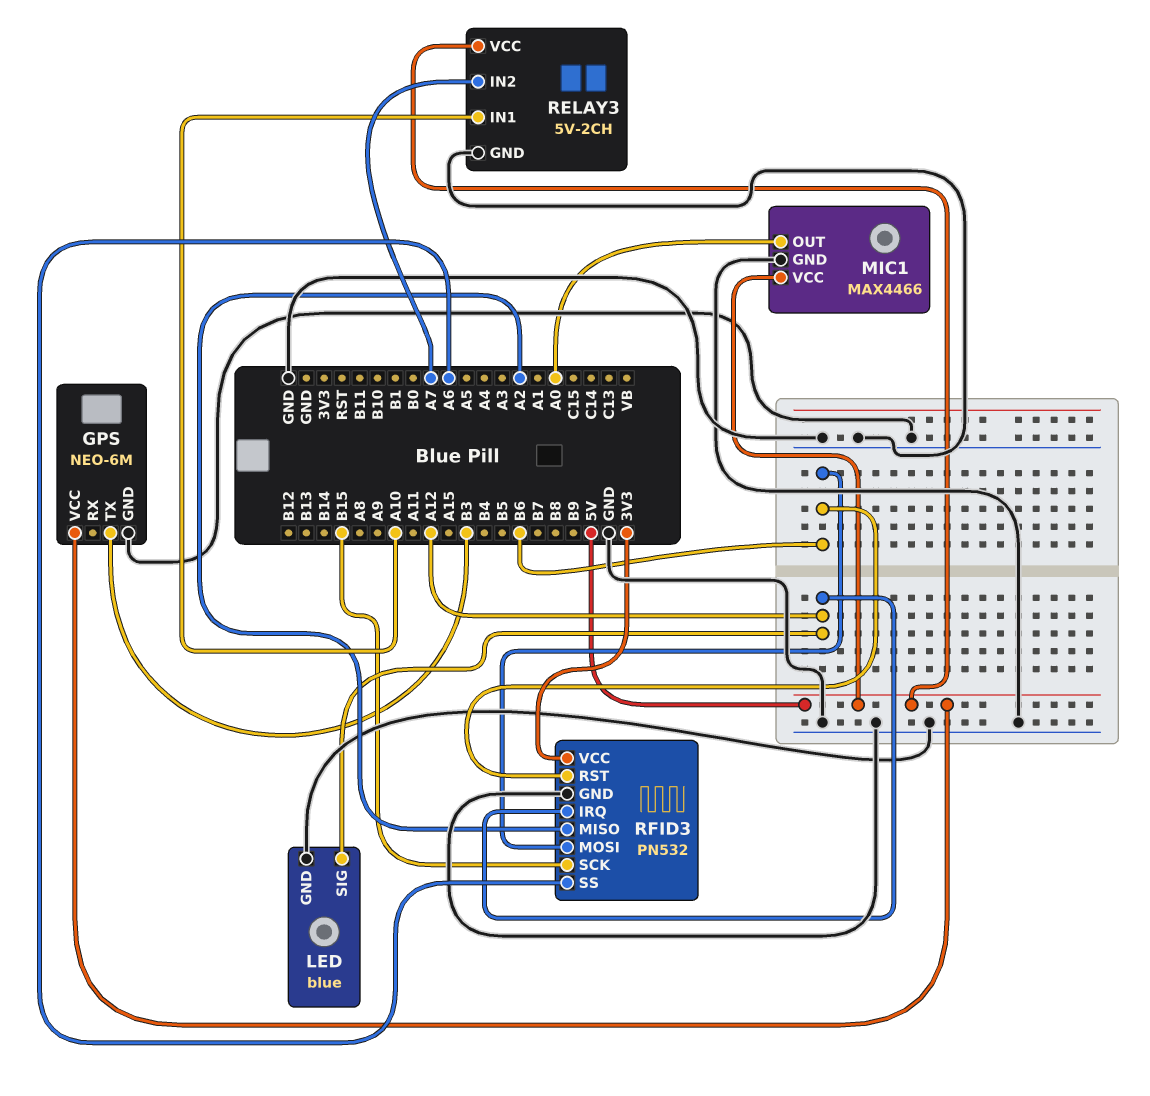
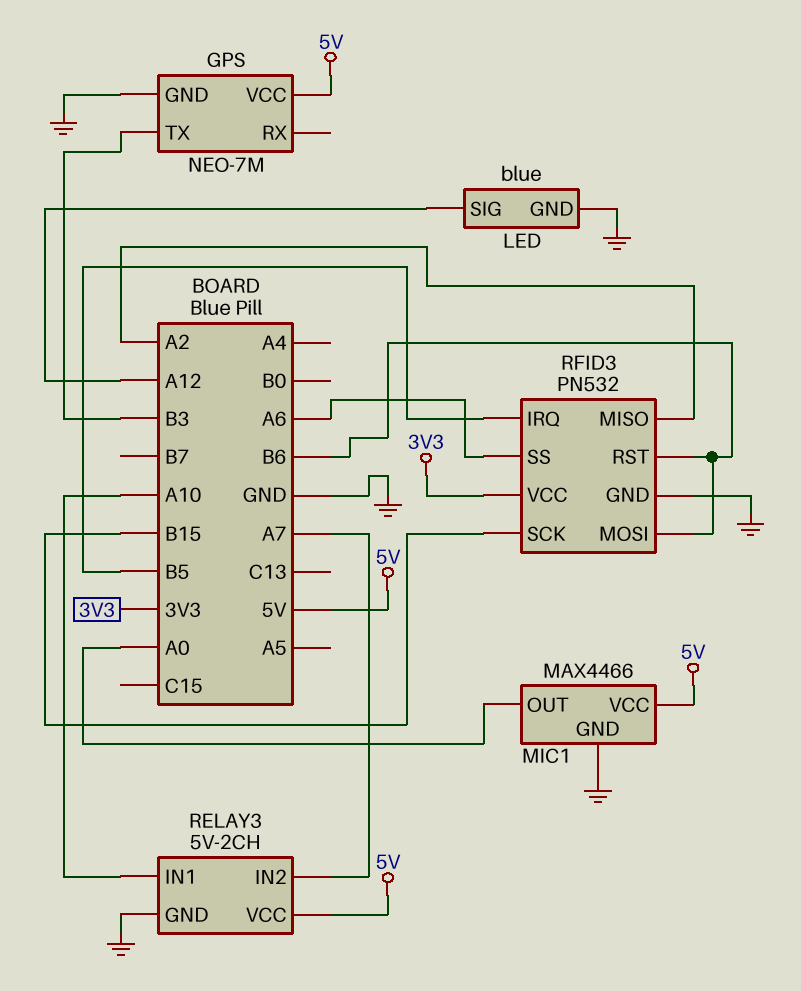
GPS: NEO-6M -> NEO-7M
RFID3 pin IRQ: A12 -> B5

